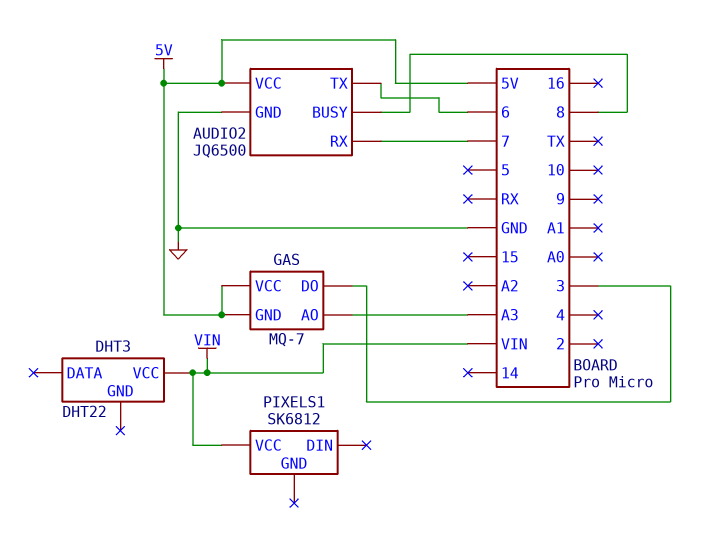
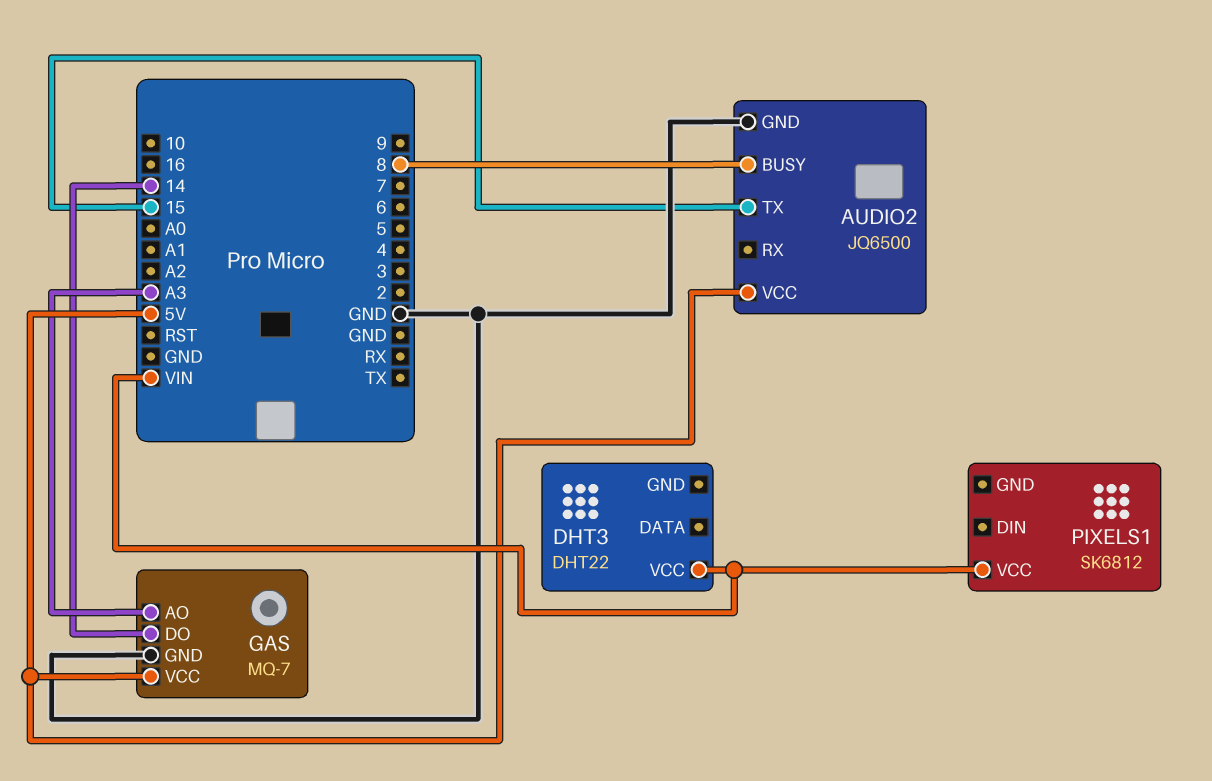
AUDIO2 pin RX: 7 -> none
AUDIO2 pin TX: 6 -> 15
GAS pin DO: 3 -> 14
GAS pin GND: 5V -> GND

